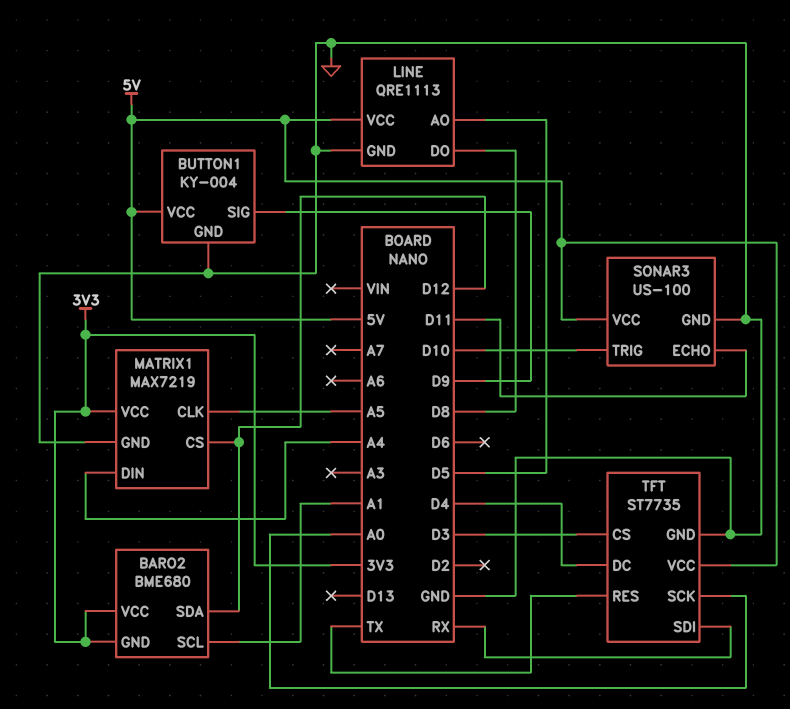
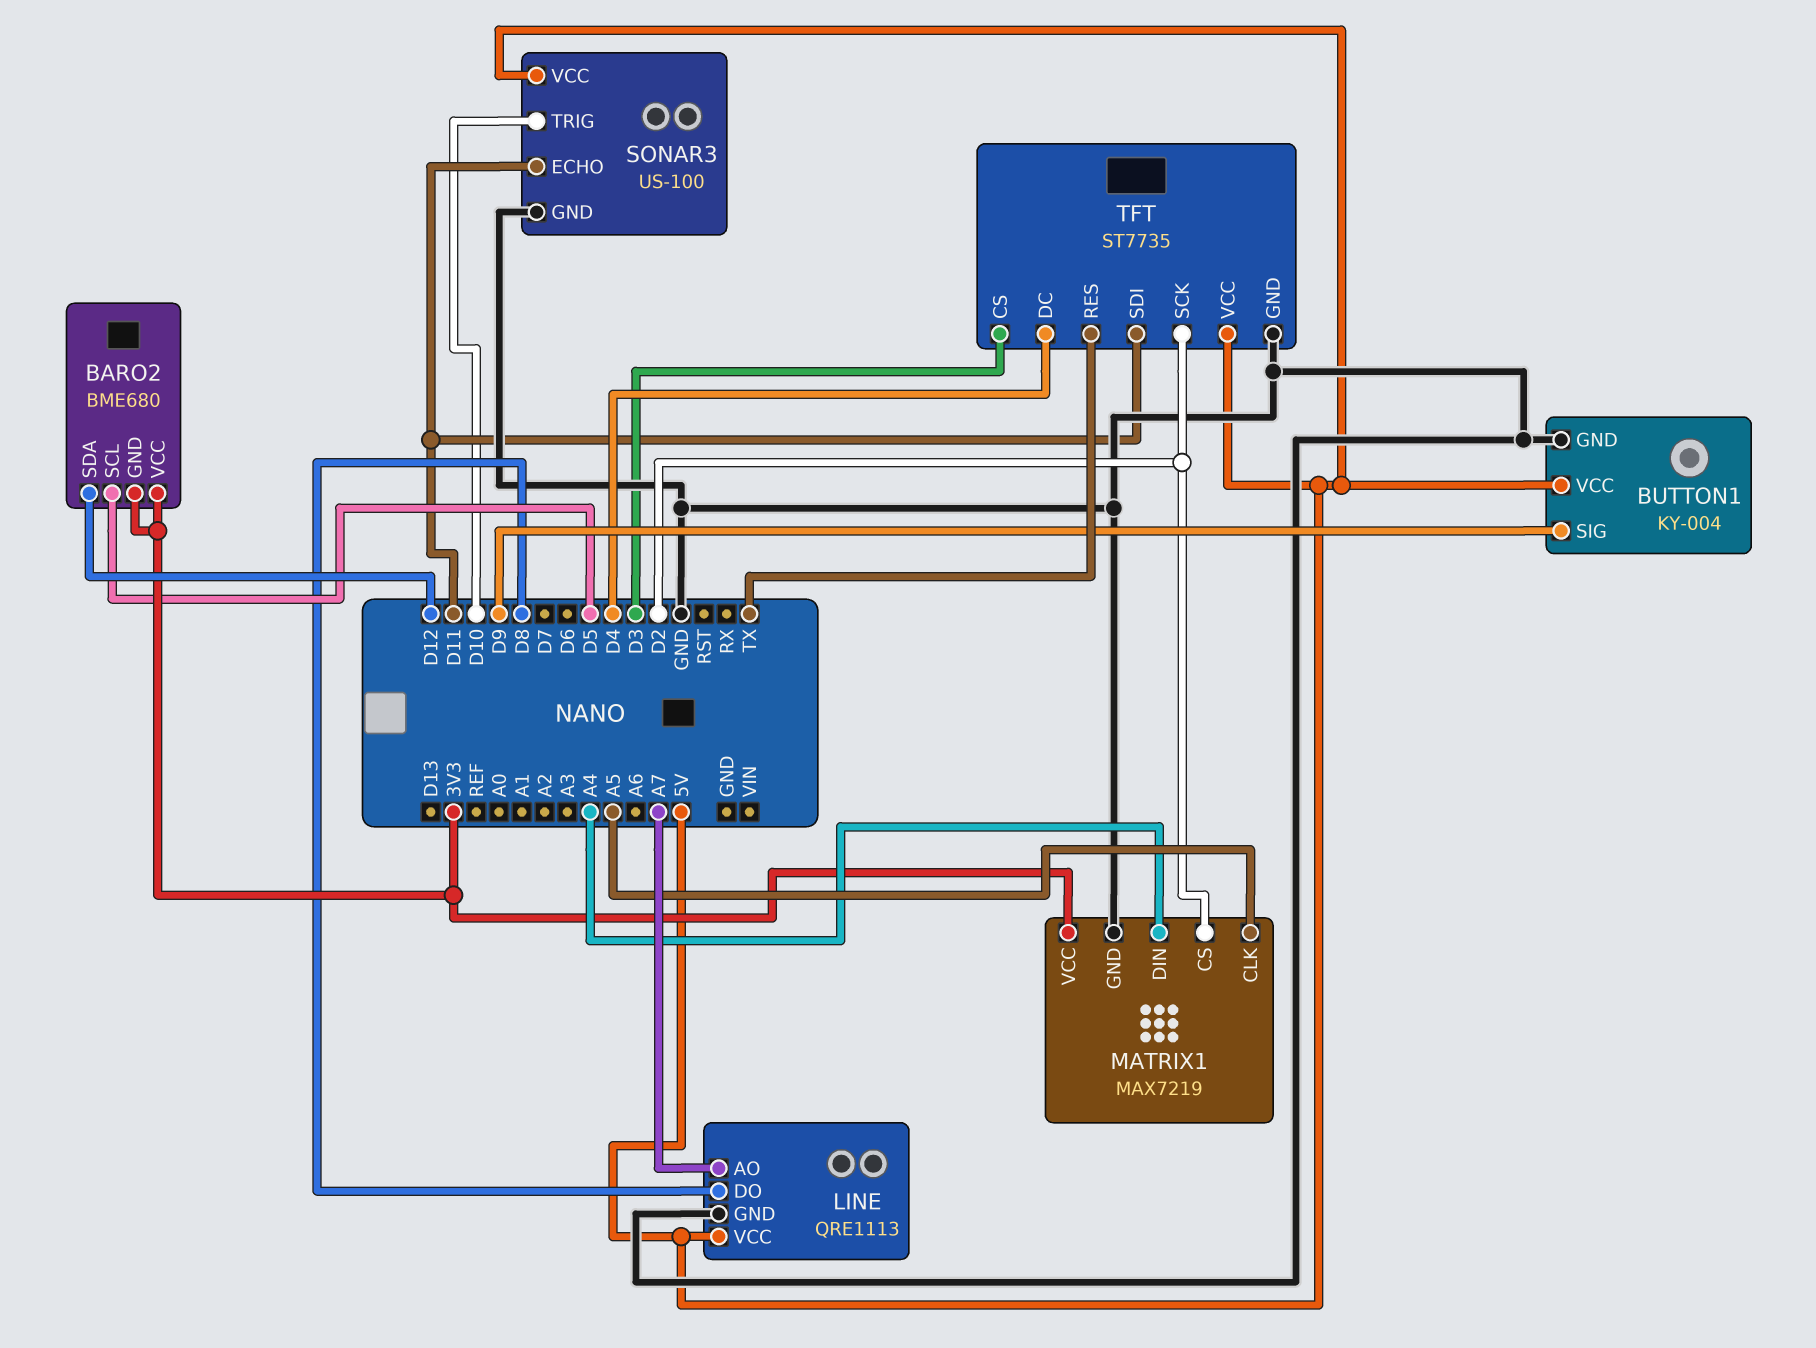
BARO2 pin SCL: A1 -> D5
LINE pin AO: D5 -> A7
MATRIX1 pin CS: D12 -> D2
TFT pin SCK: A0 -> D2
TFT pin SDI: RX -> D11

